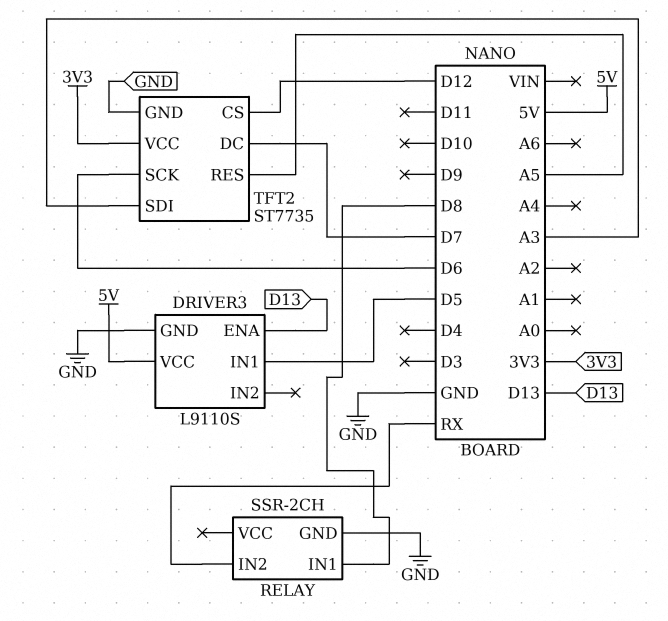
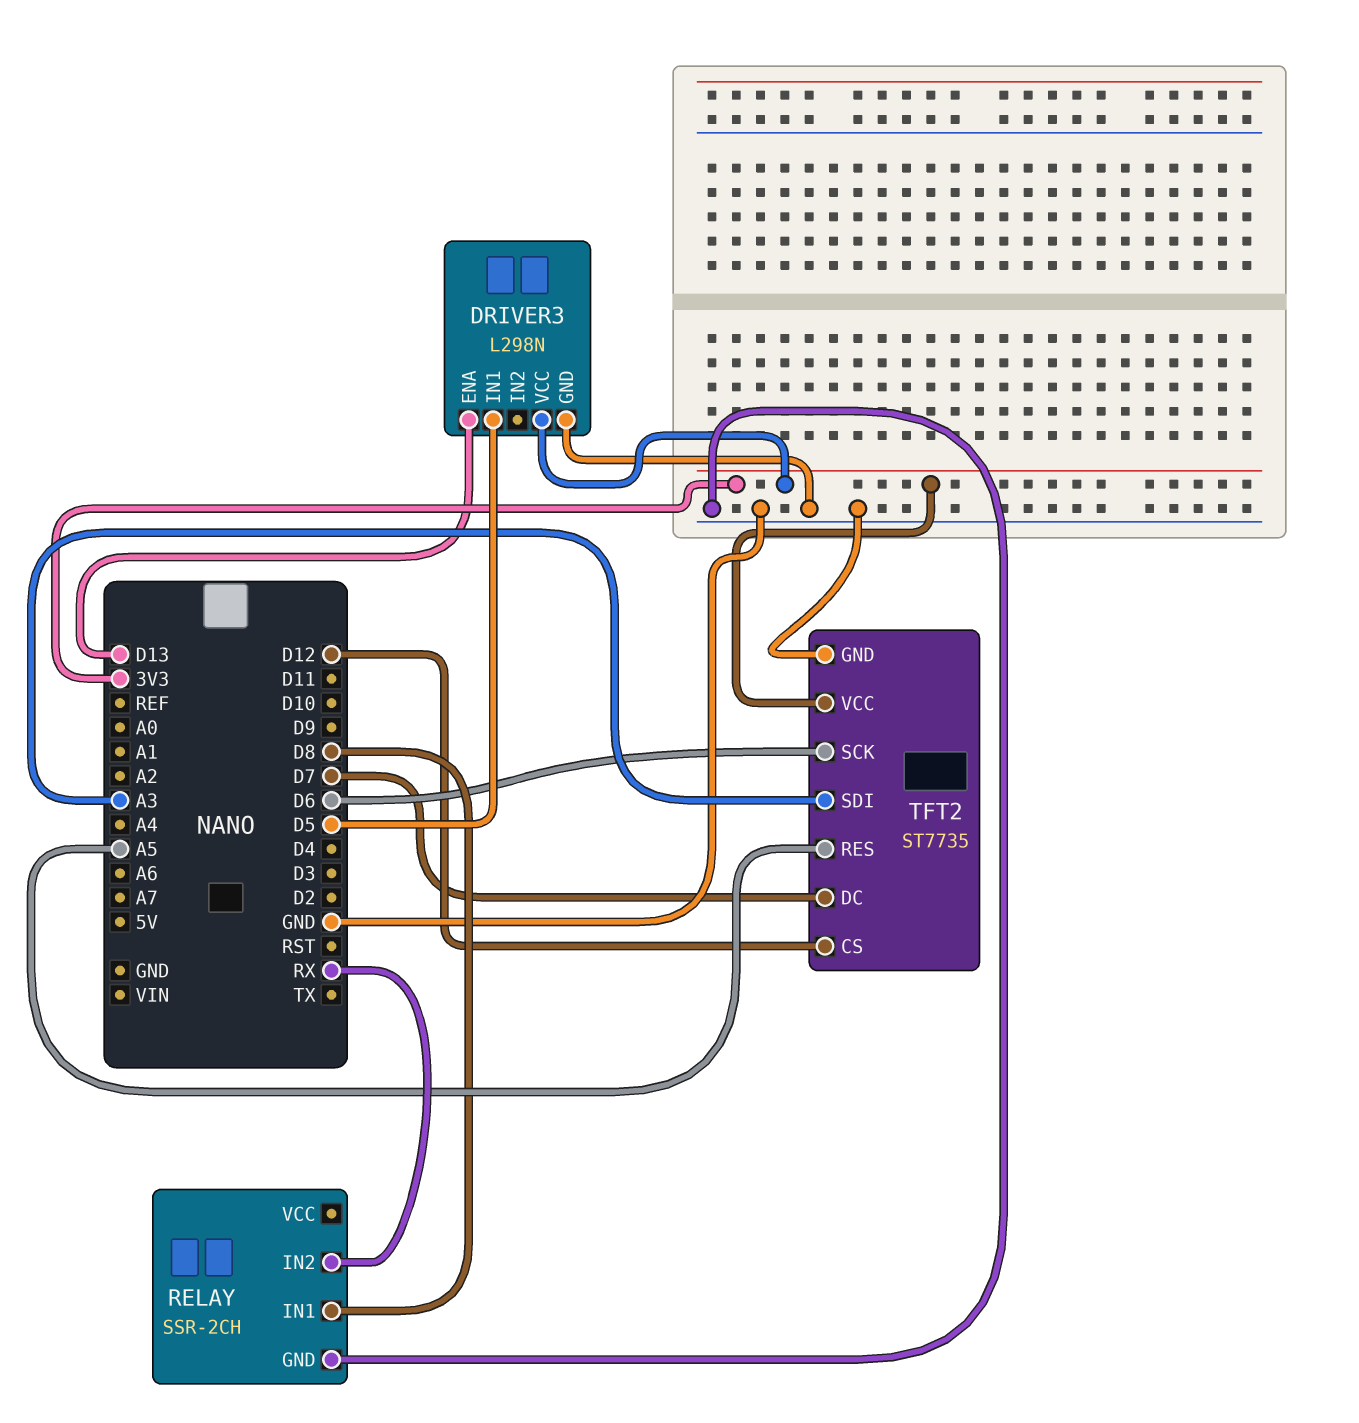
DRIVER3: L9110S -> L298N
DRIVER3 pin VCC: 5V -> 3V3

